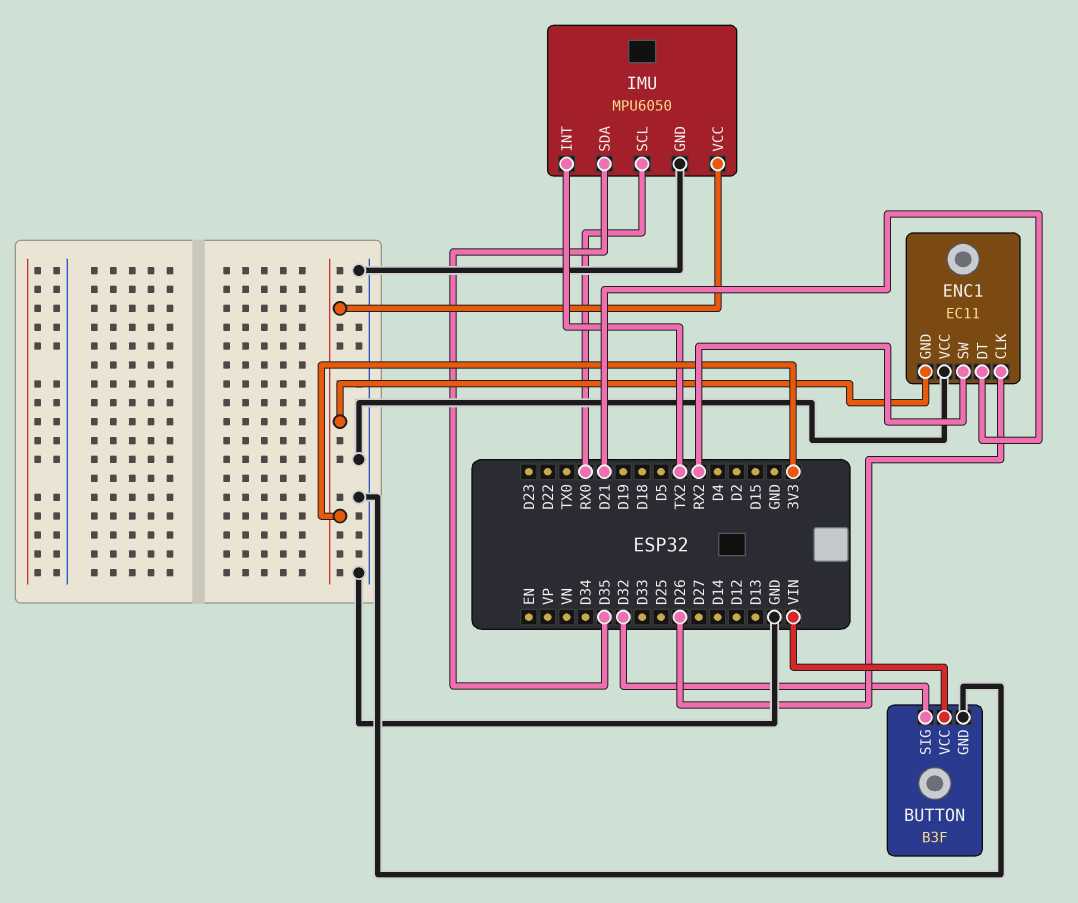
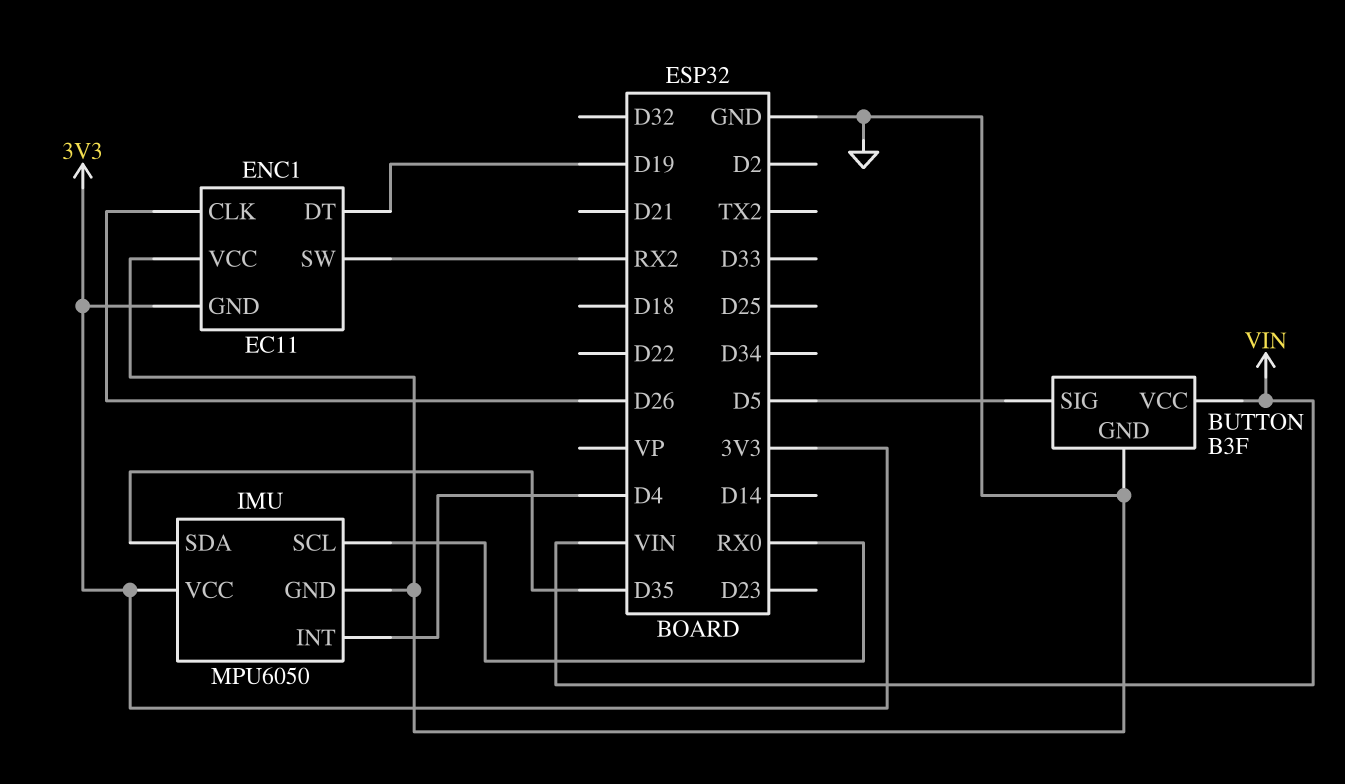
BUTTON pin SIG: D32 -> D5
ENC1 pin DT: D21 -> D19
IMU pin INT: TX2 -> D4

